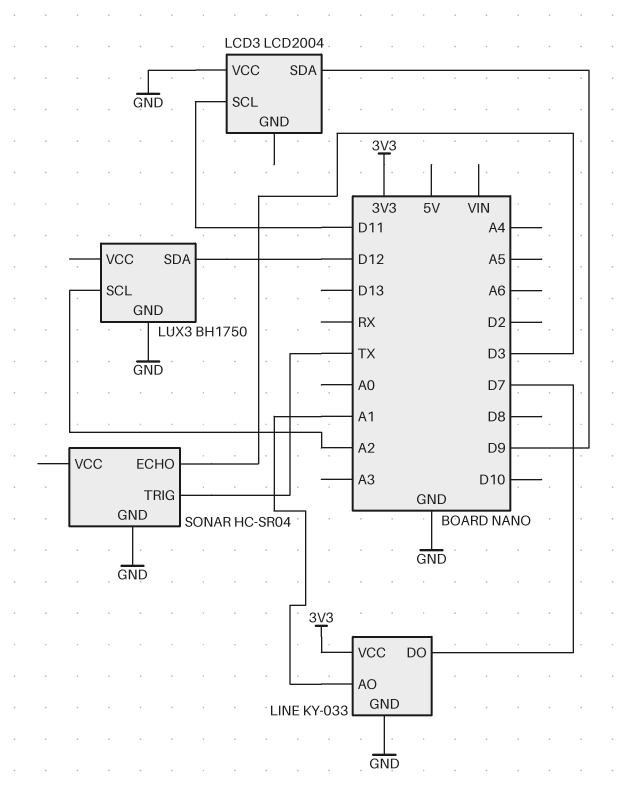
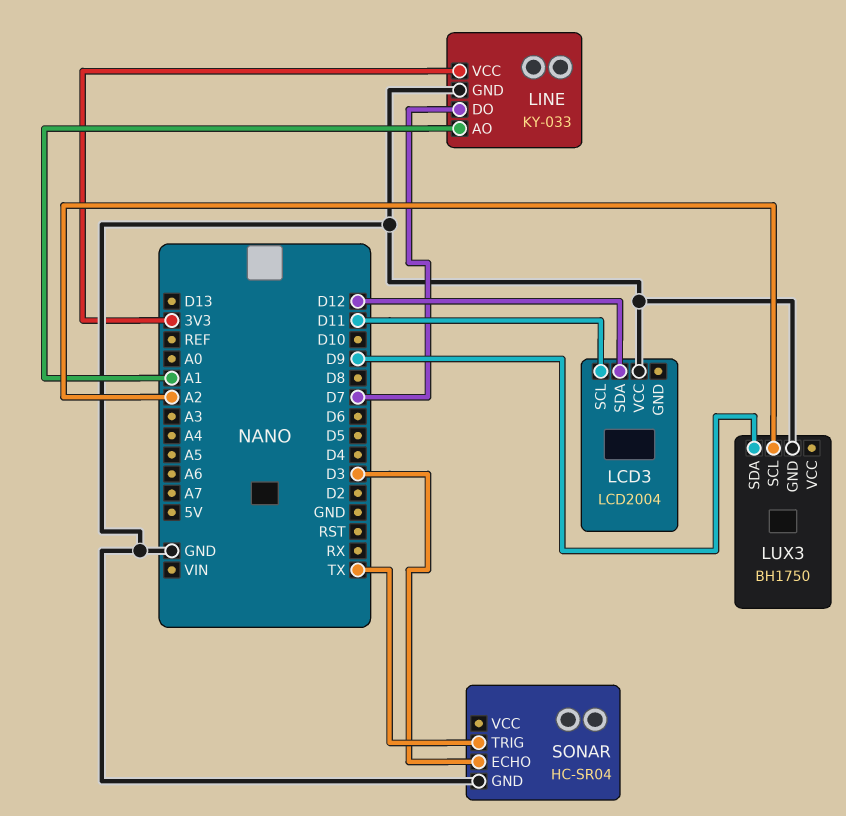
LCD3 pin SDA: D9 -> D12
LUX3 pin SDA: D12 -> D9

